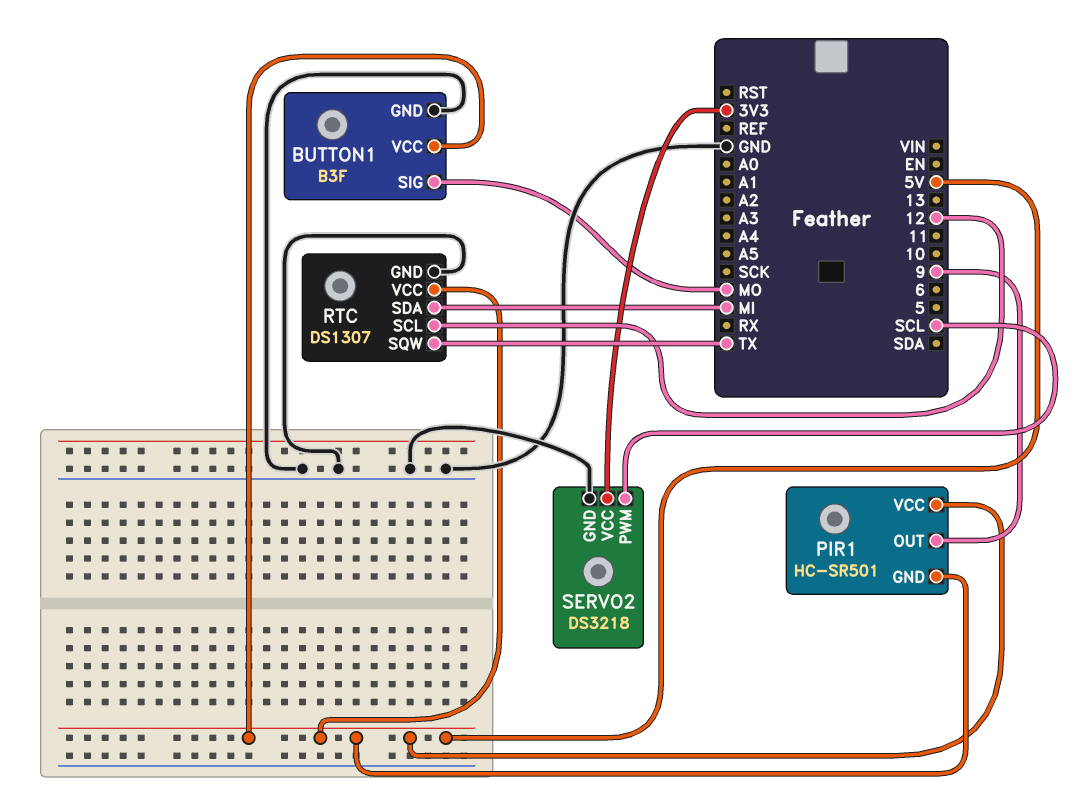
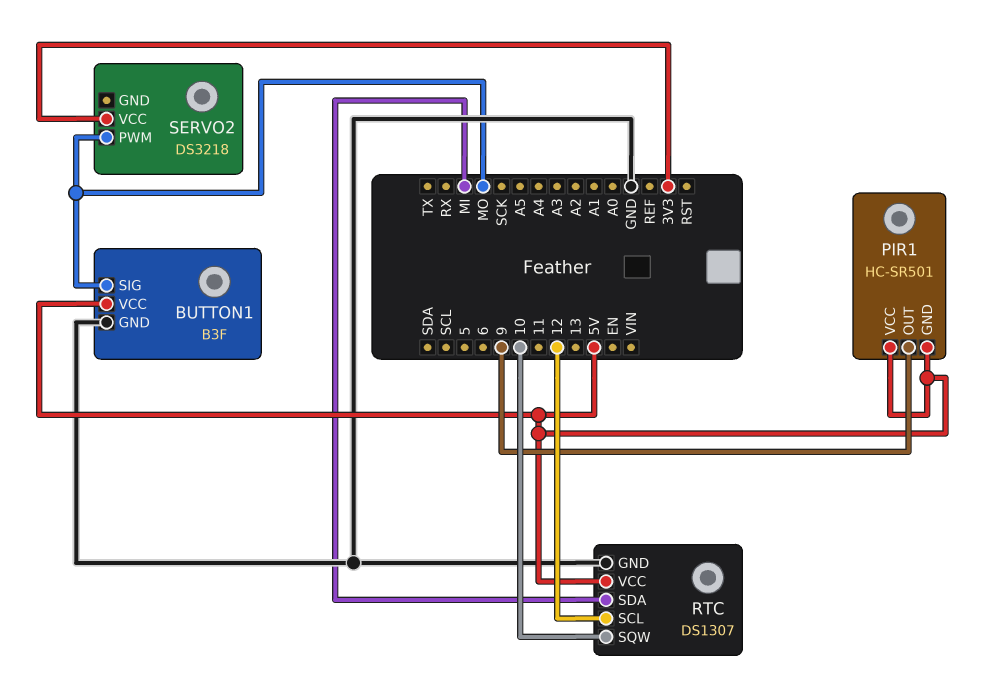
RTC pin SQW: TX -> 10
SERVO2 pin GND: GND -> none
SERVO2 pin PWM: SCL -> MO

